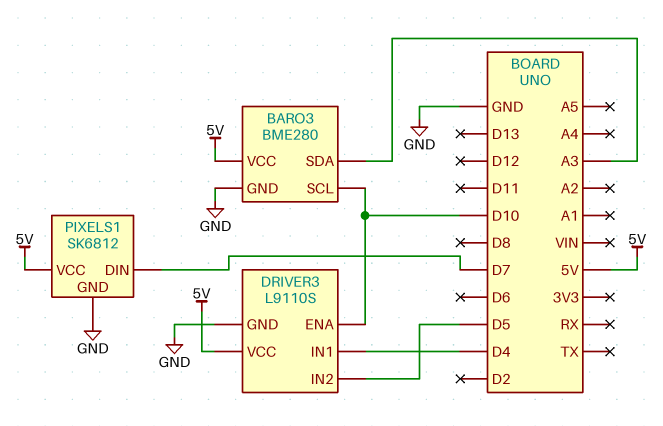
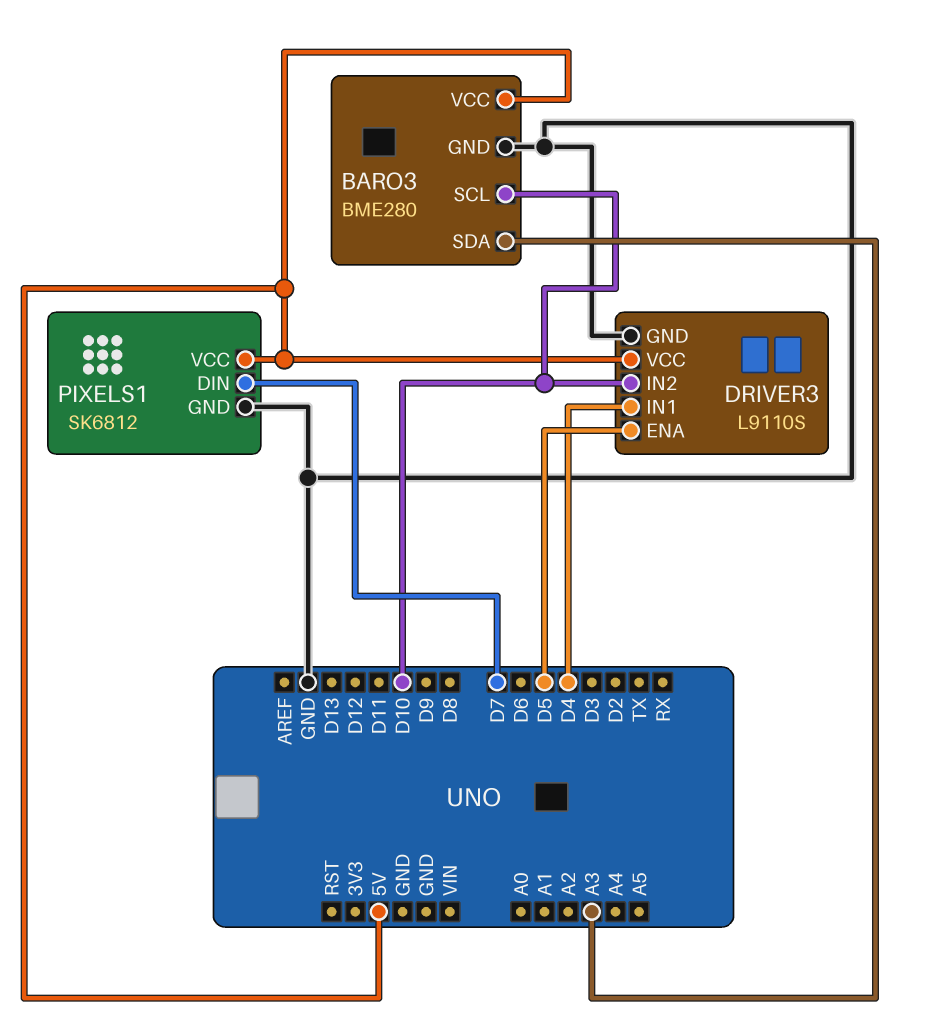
DRIVER3 pin ENA: D10 -> D5
DRIVER3 pin IN2: D5 -> D10

